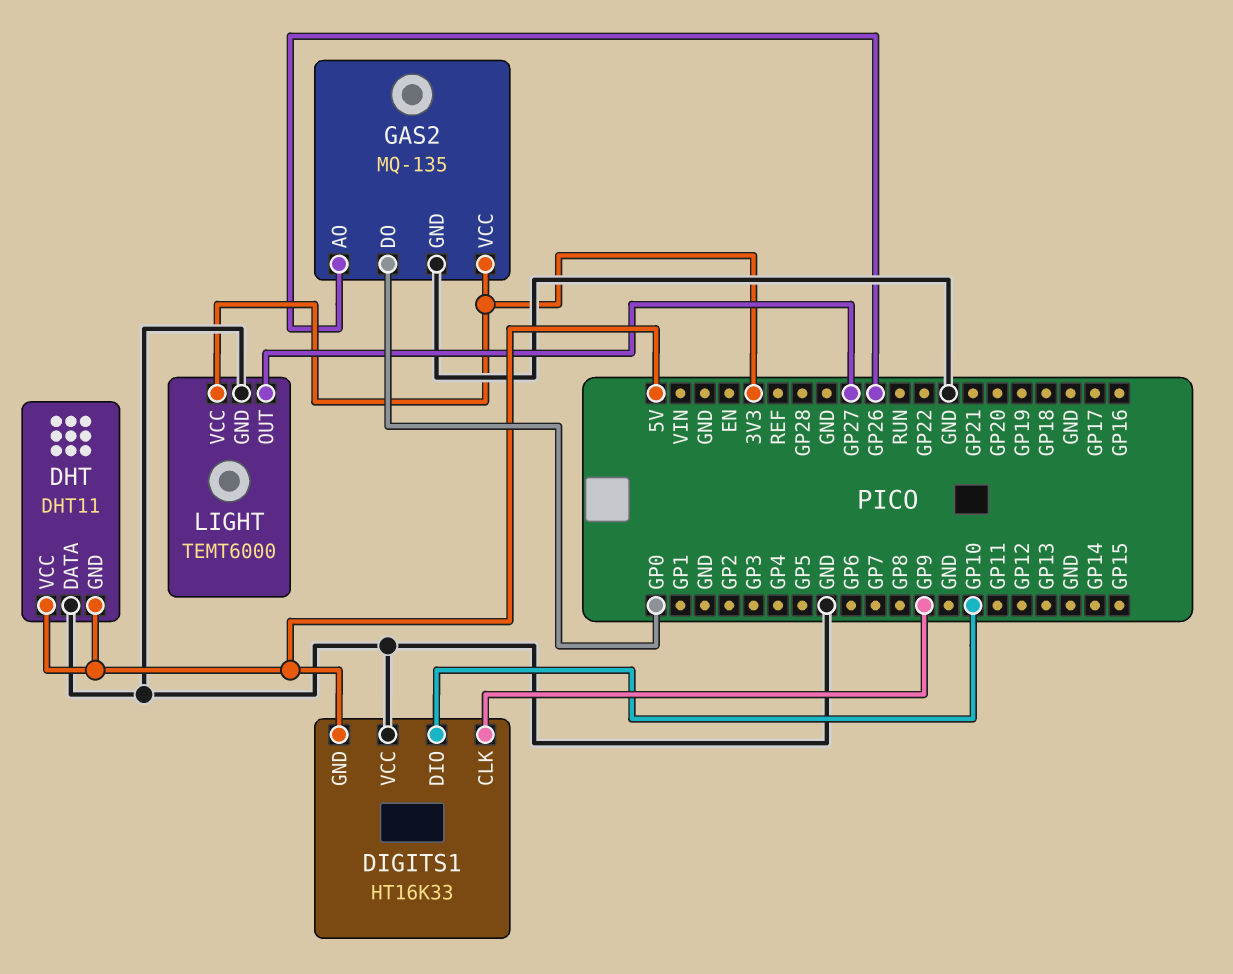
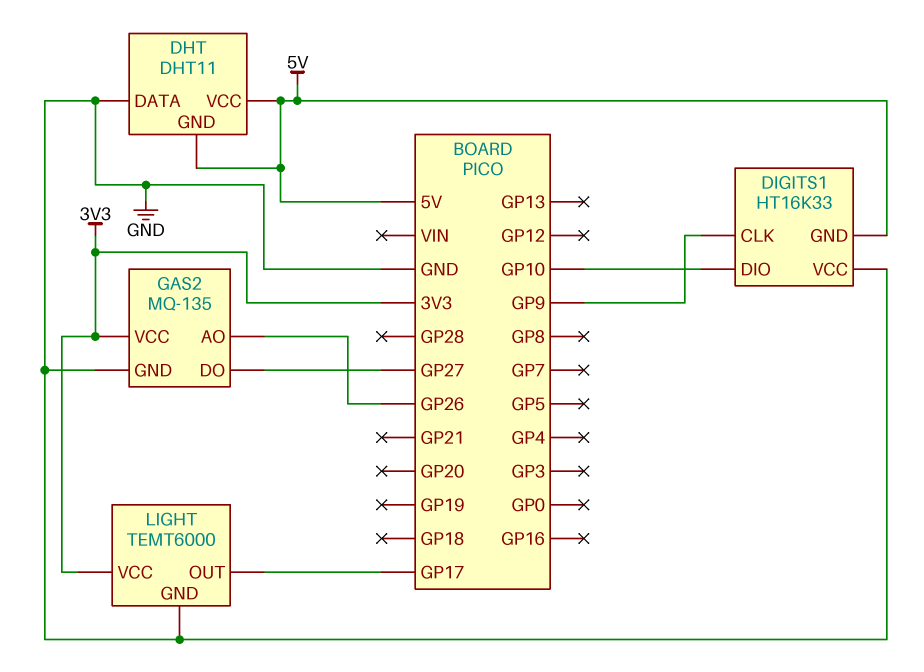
GAS2 pin DO: GP0 -> GP27
LIGHT pin OUT: GP27 -> GP17

